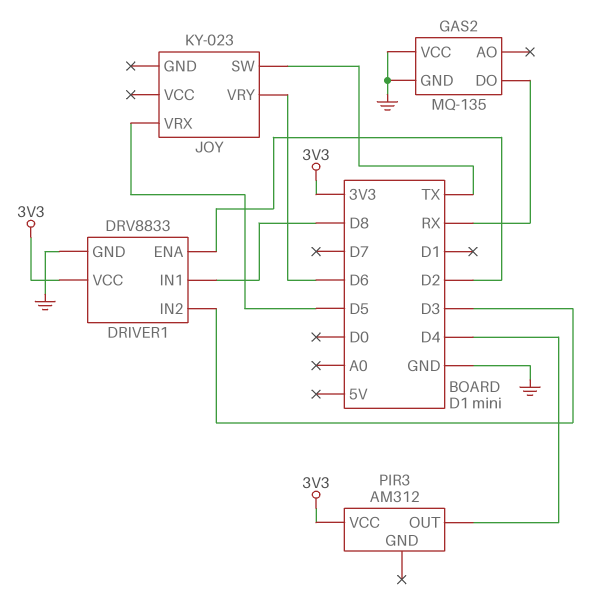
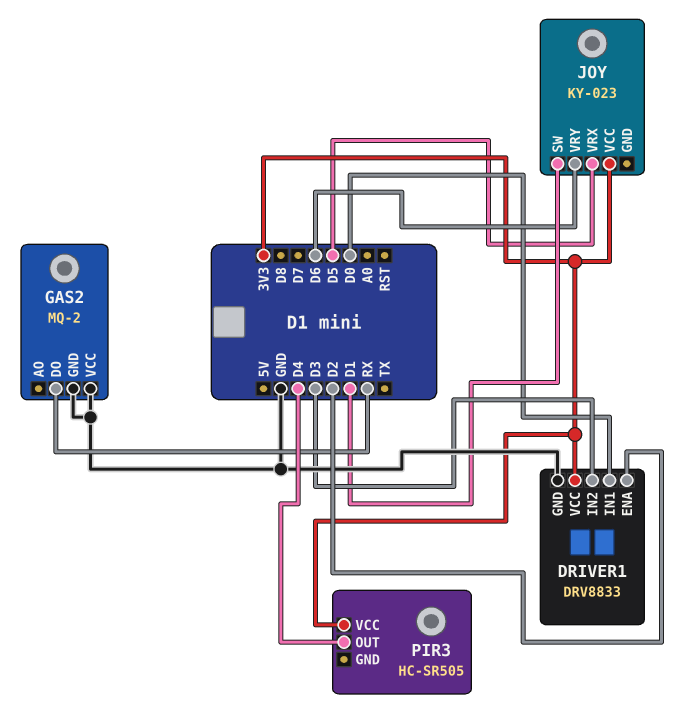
DRIVER1 pin IN1: D8 -> D0
GAS2: MQ-135 -> MQ-2
JOY pin SW: TX -> D1
JOY pin VCC: none -> 3V3
PIR3: AM312 -> HC-SR505

